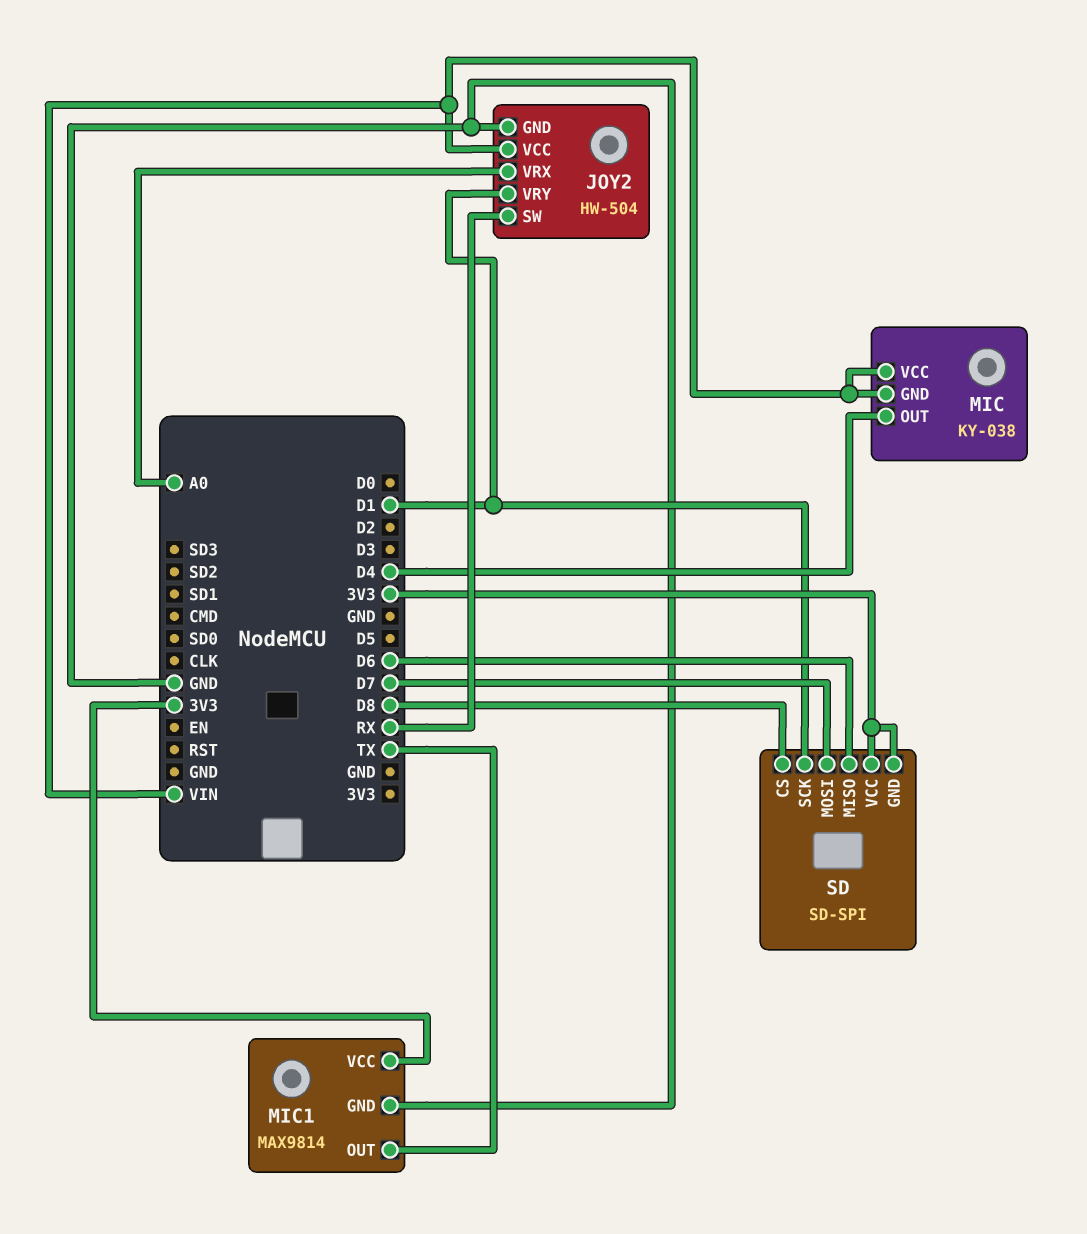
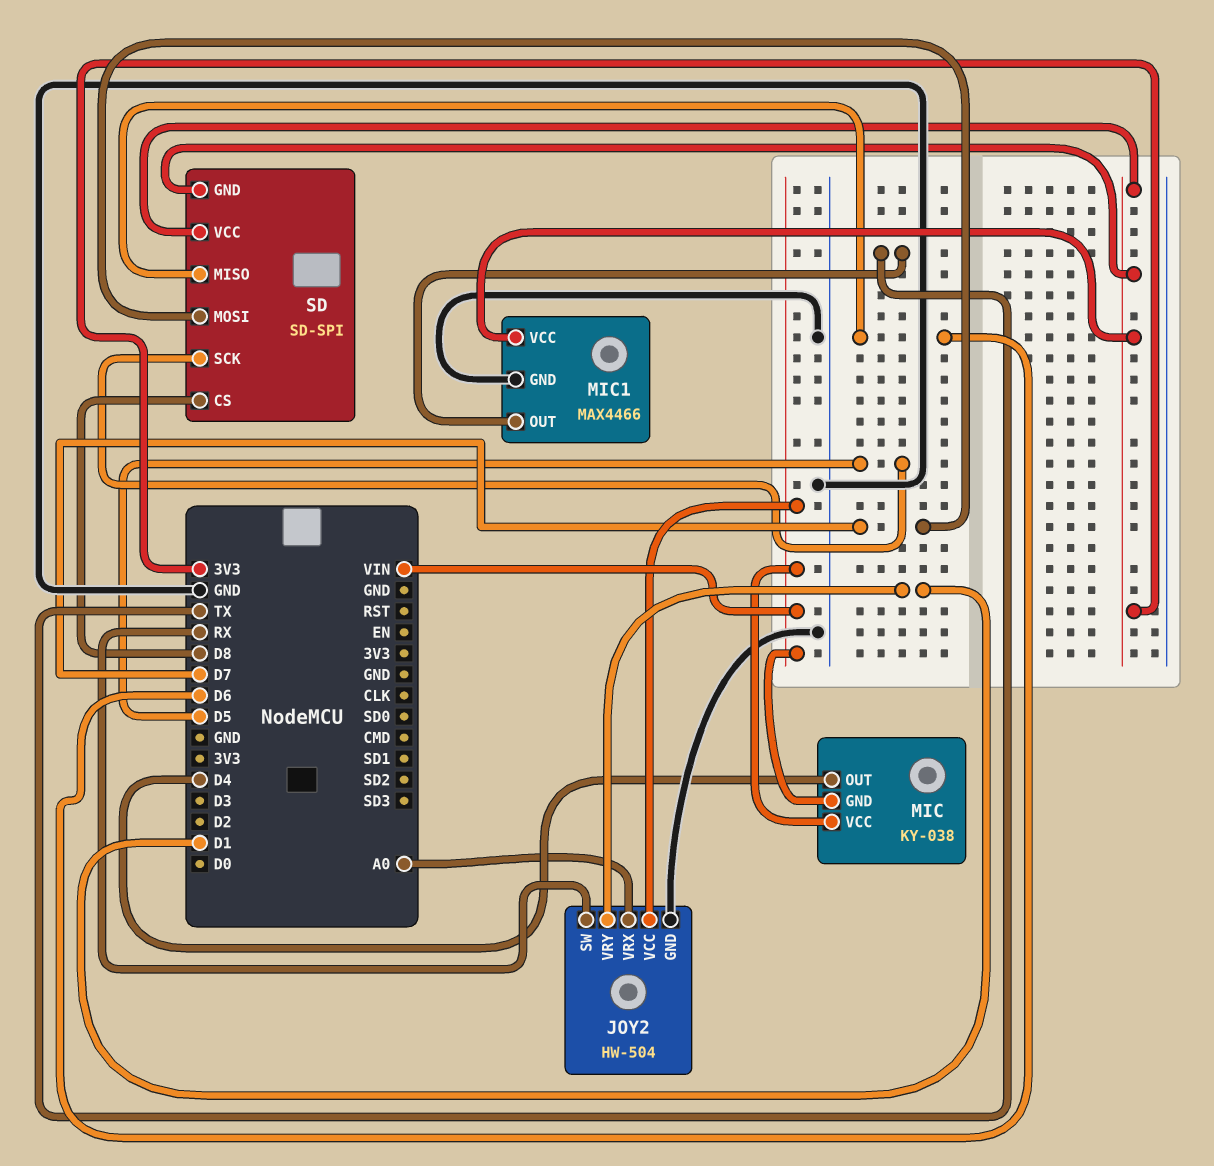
MIC1: MAX9814 -> MAX4466
SD pin SCK: D1 -> D5

